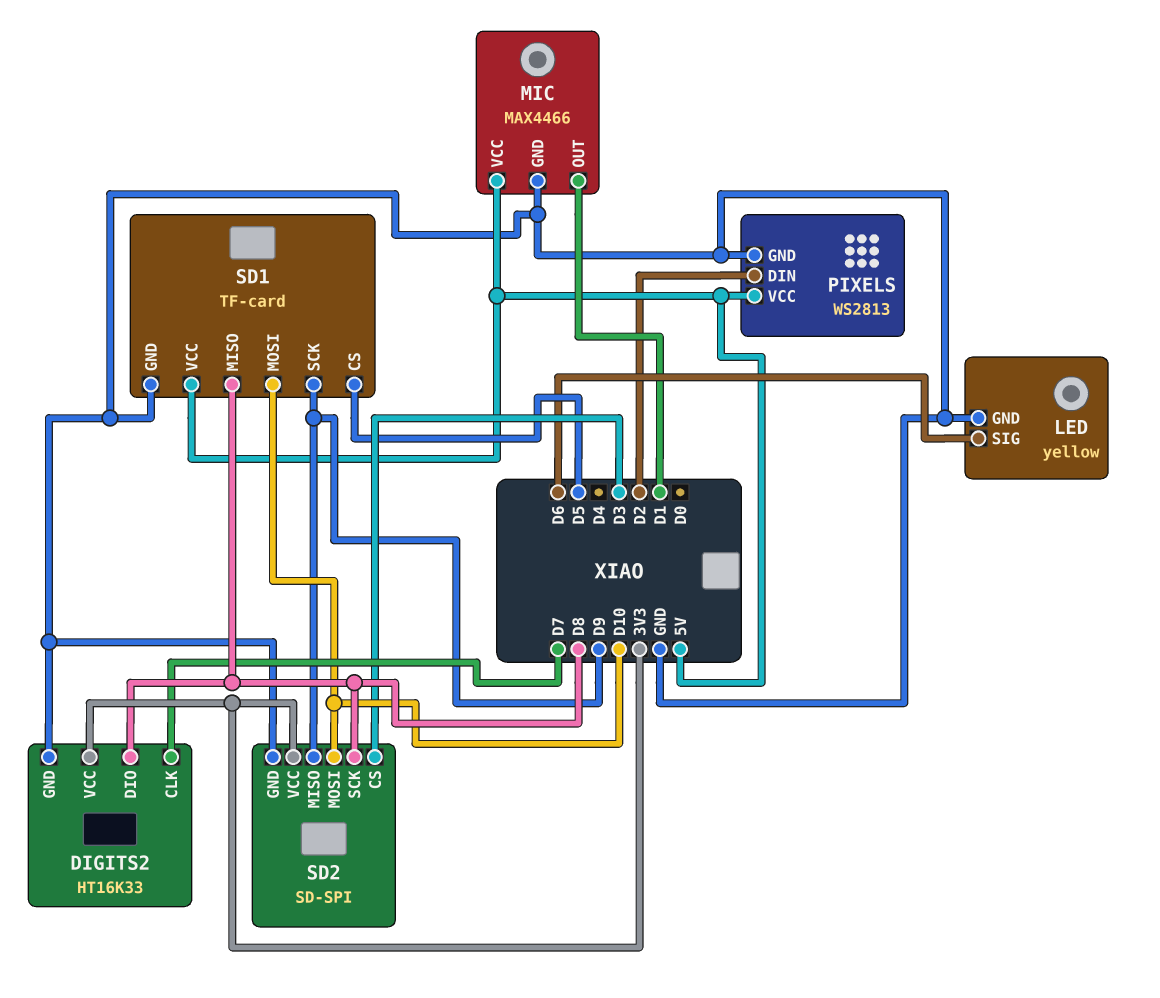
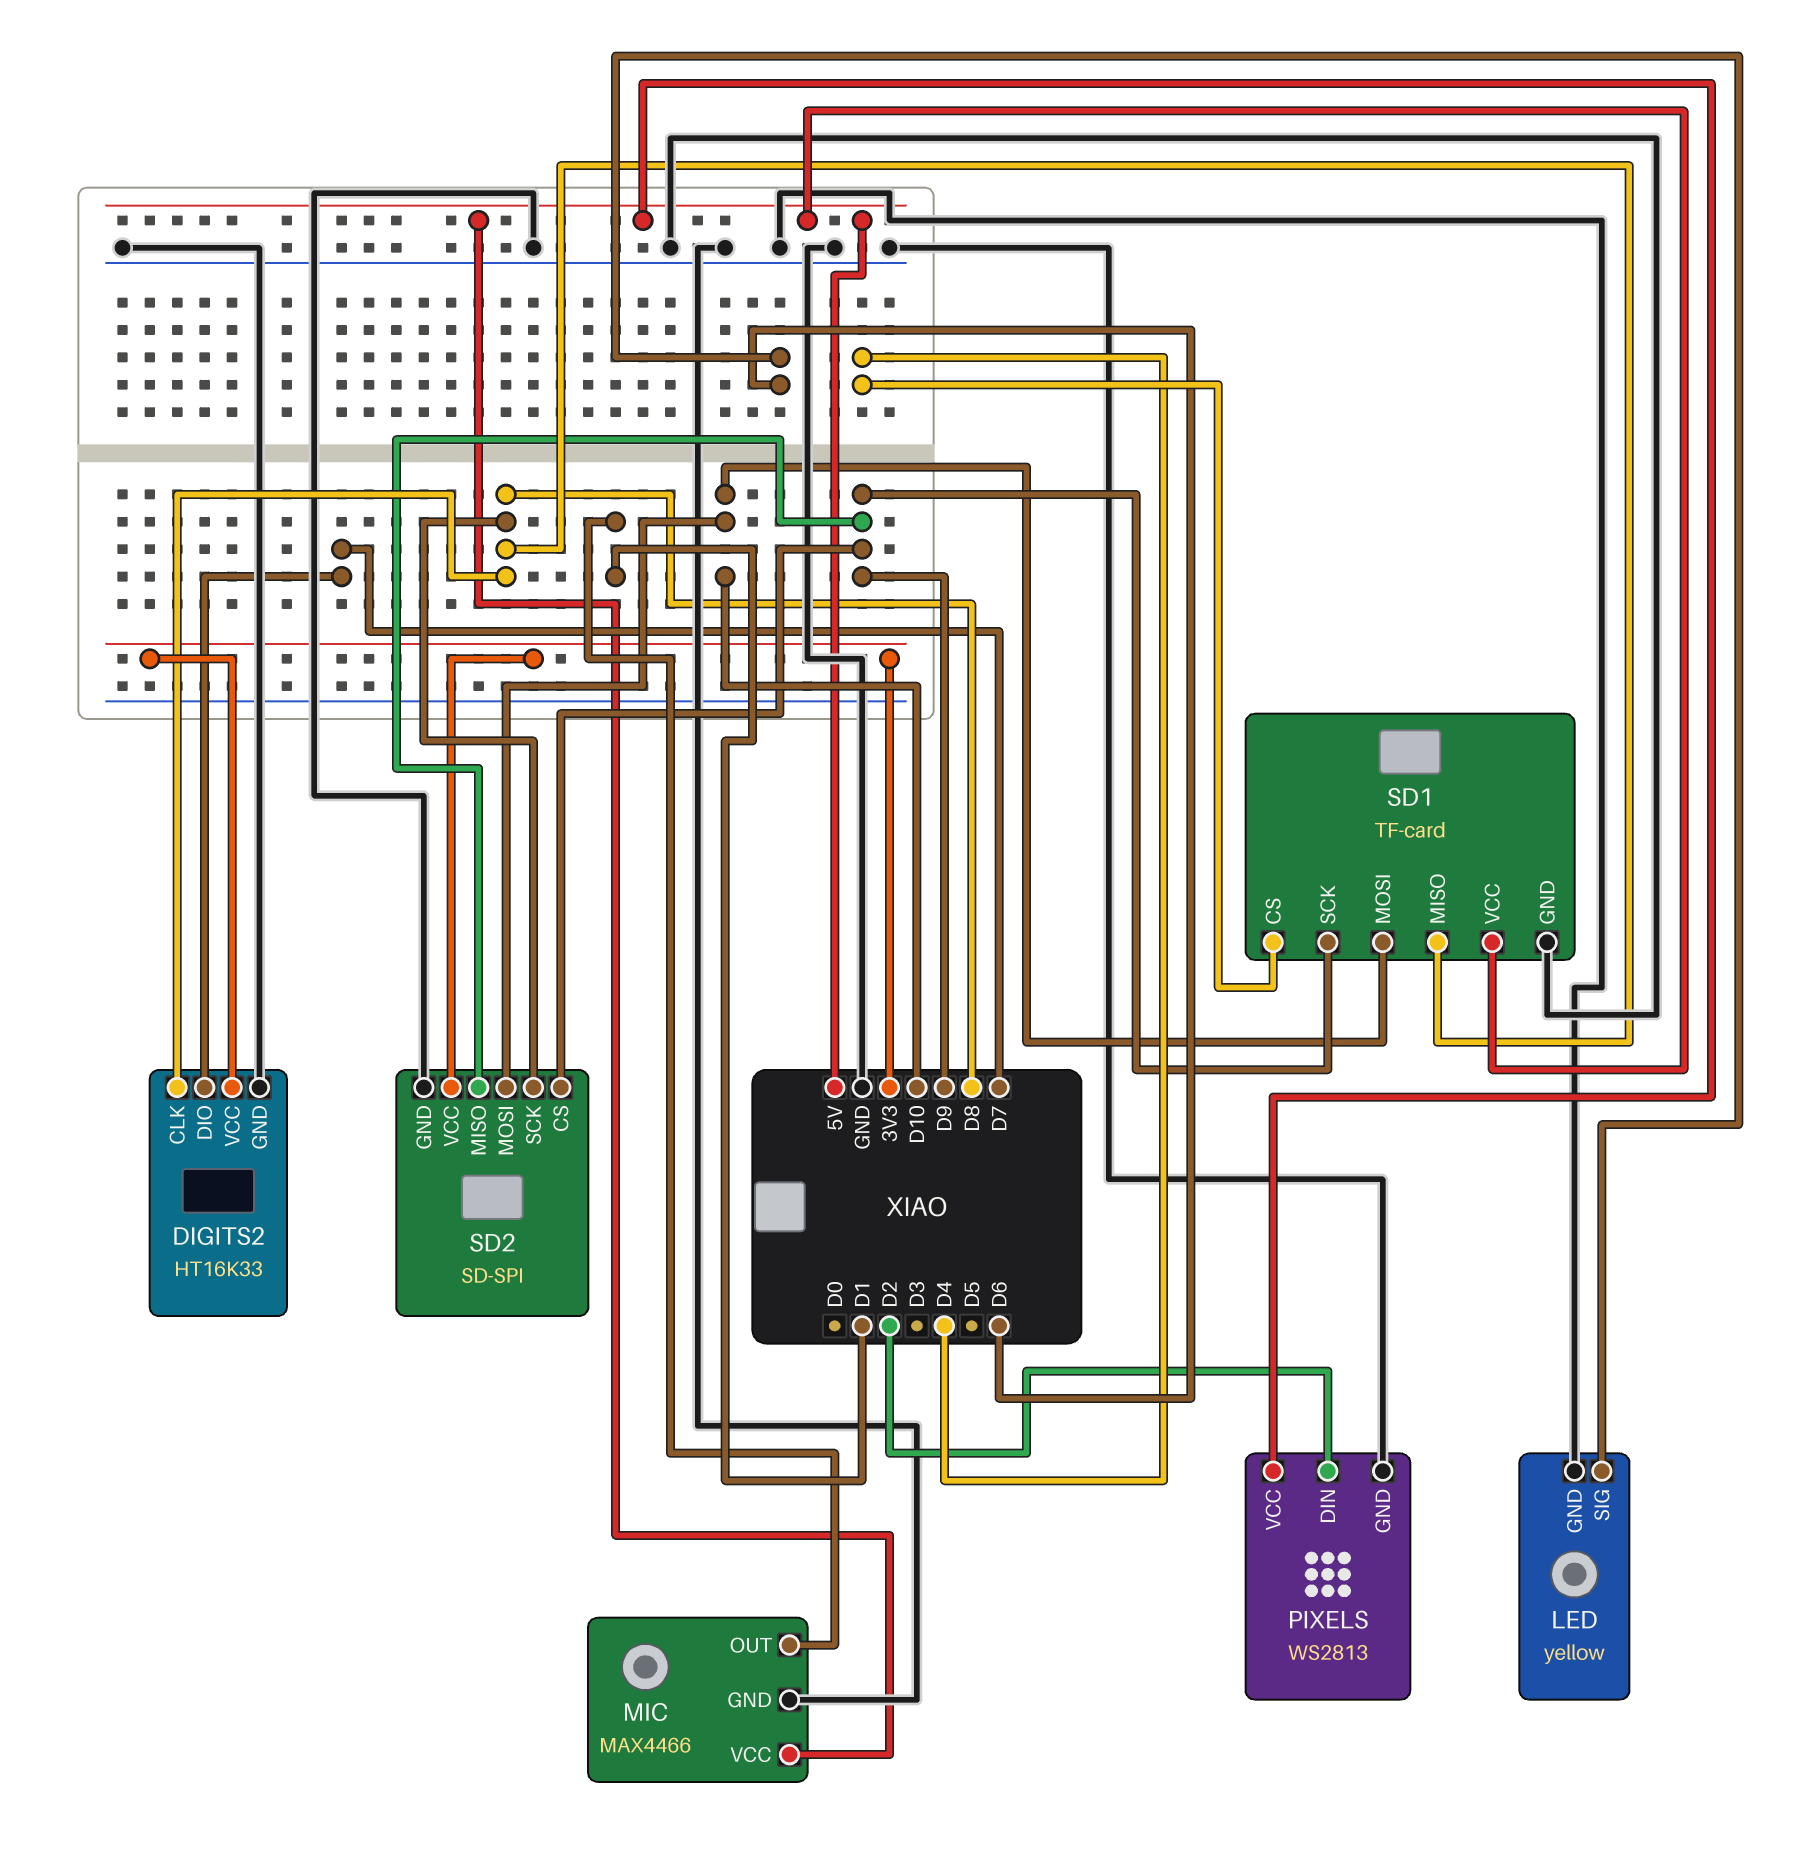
DIGITS2 pin CLK: D7 -> D8
DIGITS2 pin DIO: D8 -> D7
SD1 pin CS: D5 -> D4
SD2 pin CS: D3 -> D9

